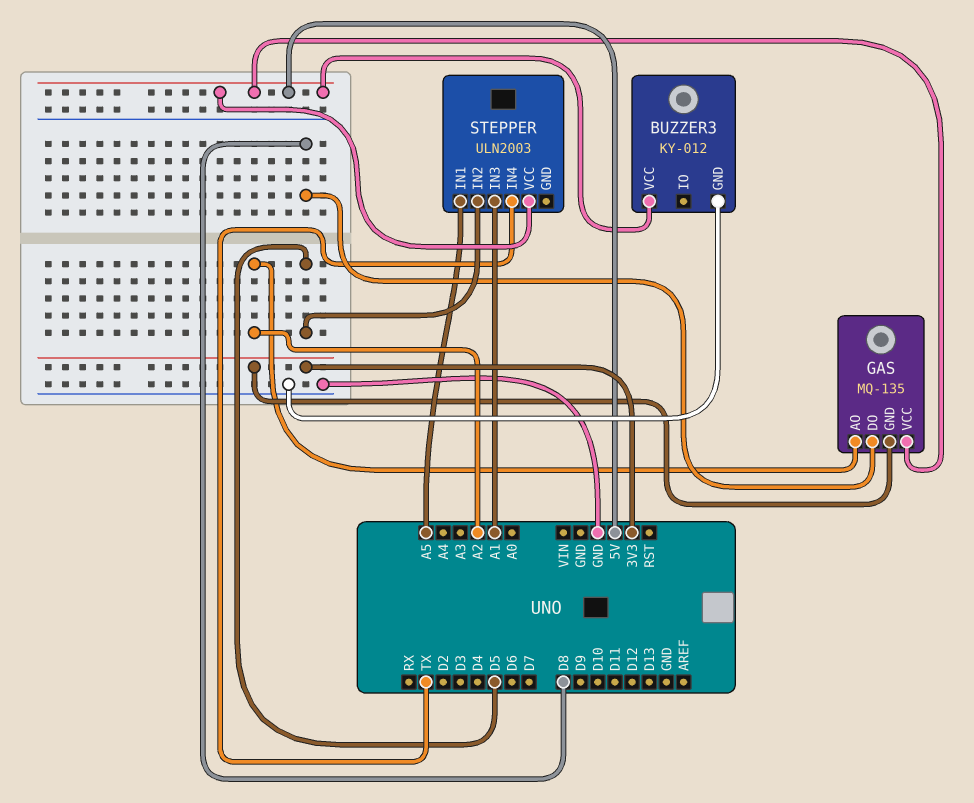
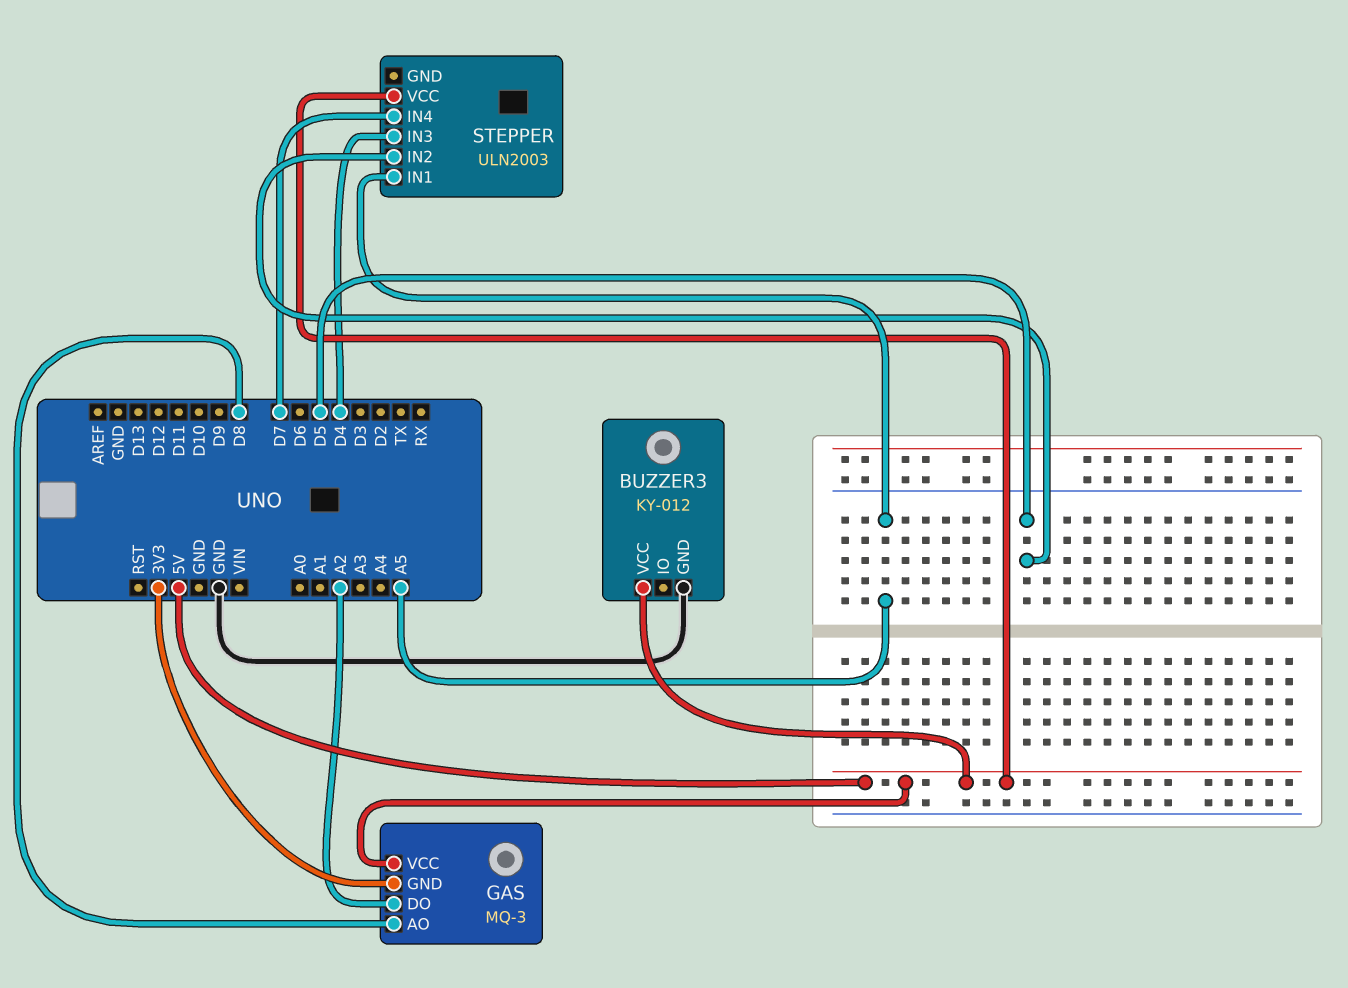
GAS: MQ-135 -> MQ-3
GAS pin AO: A2 -> D8
GAS pin DO: D8 -> A2
STEPPER pin IN3: A1 -> D4
STEPPER pin IN4: TX -> D7

